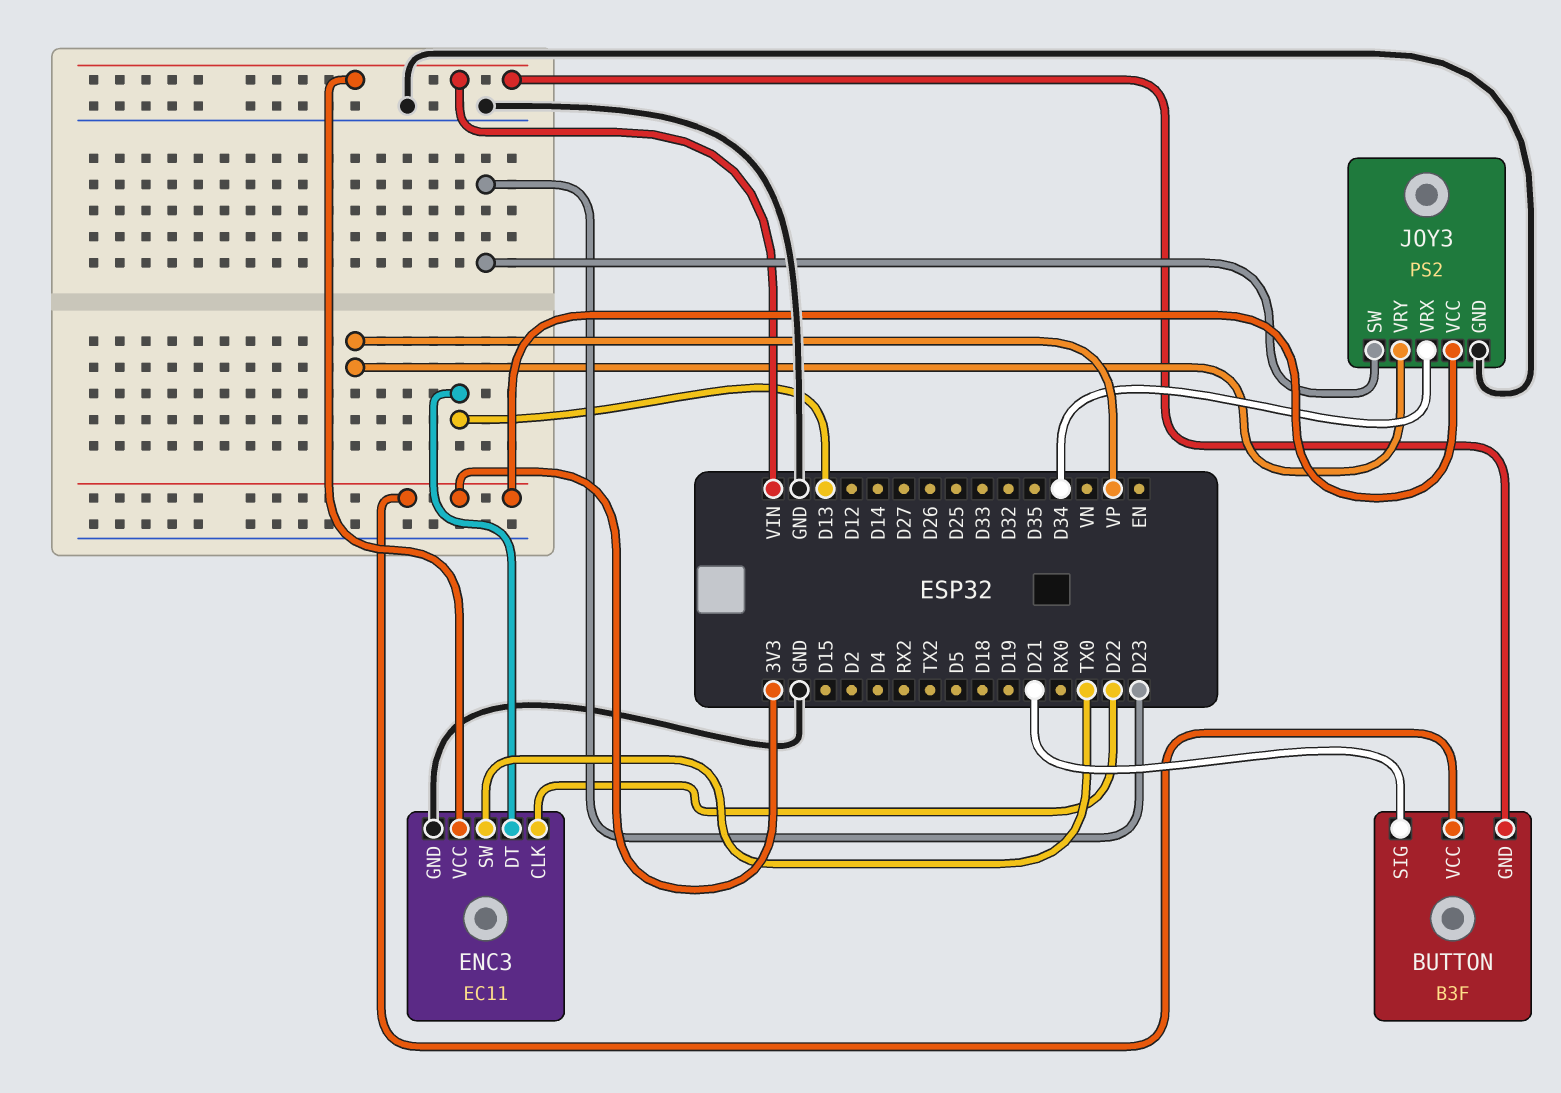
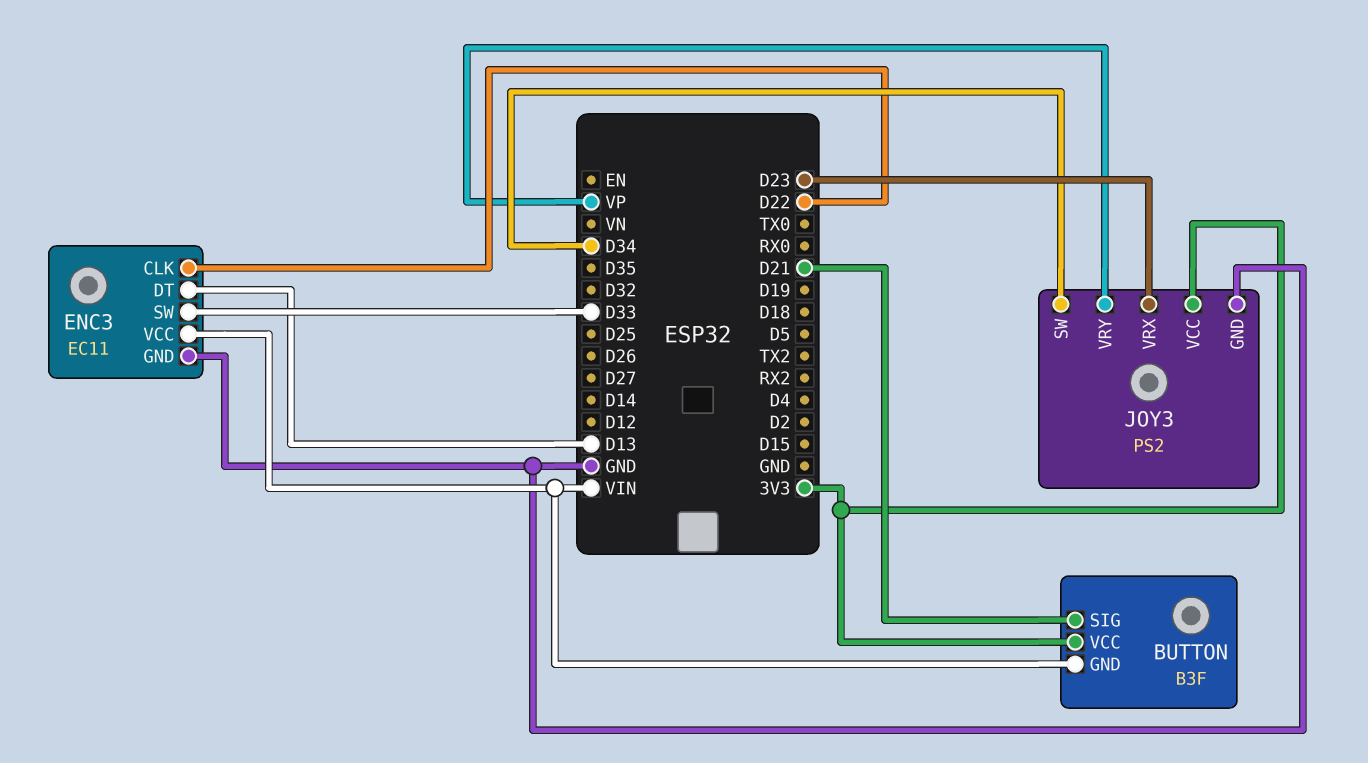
ENC3 pin SW: TX0 -> D33
JOY3 pin SW: D23 -> D34
JOY3 pin VRX: D34 -> D23

